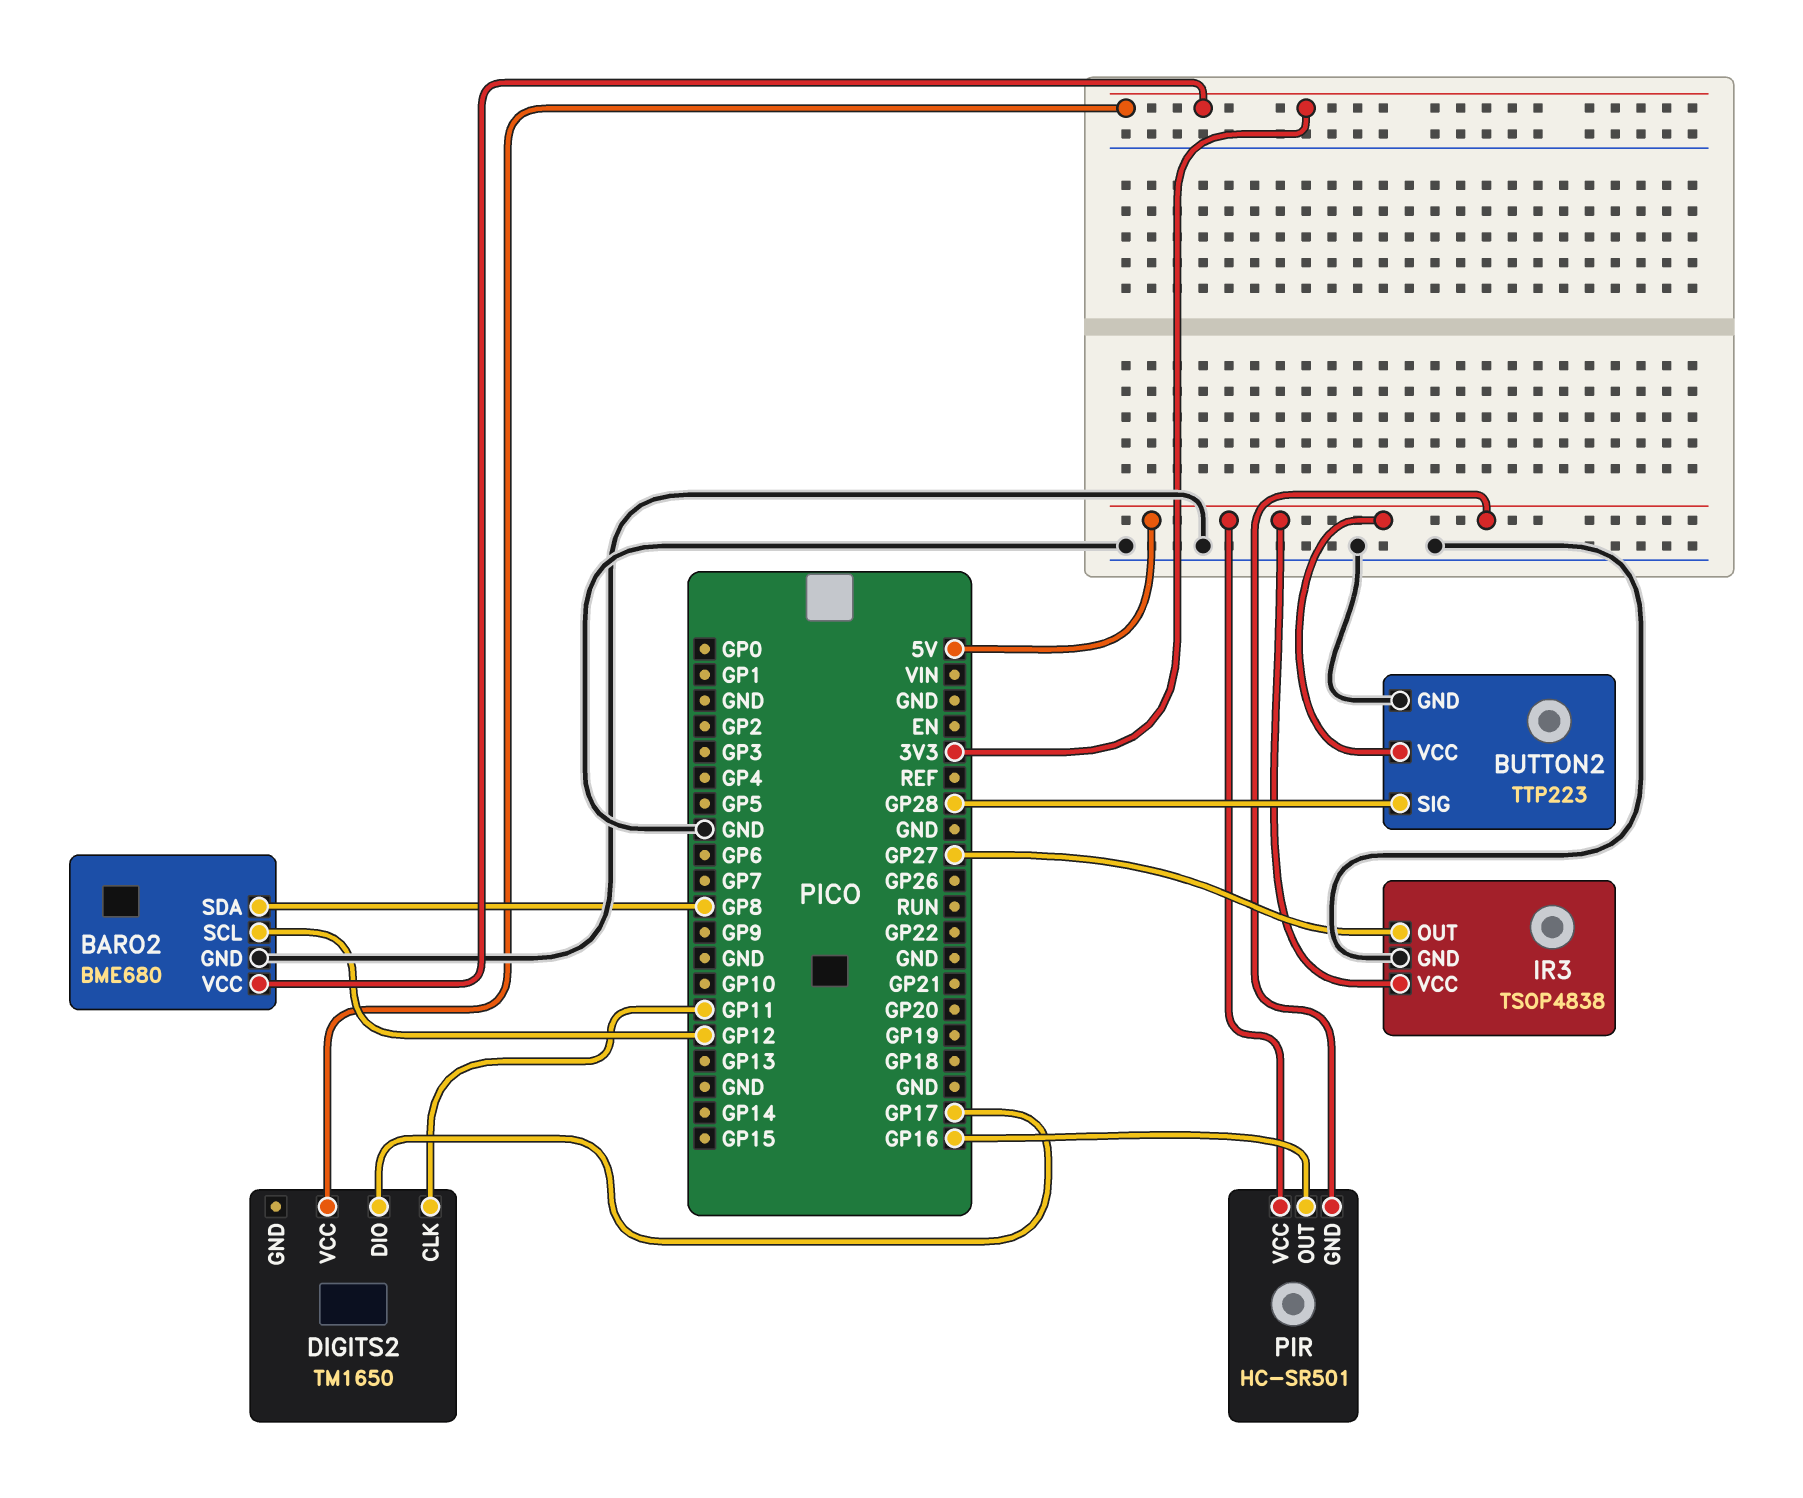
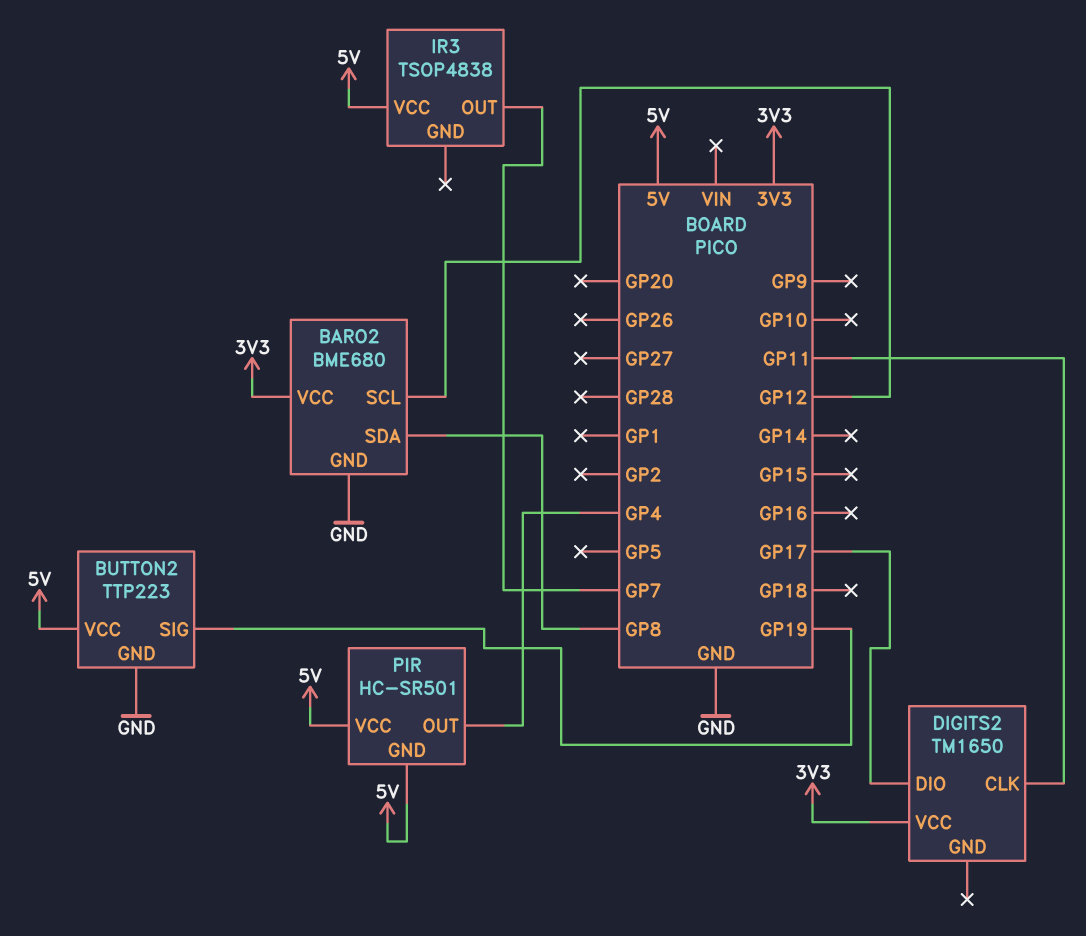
BUTTON2 pin SIG: GP28 -> GP19
IR3 pin GND: GND -> none
IR3 pin OUT: GP27 -> GP7
PIR pin OUT: GP16 -> GP4

